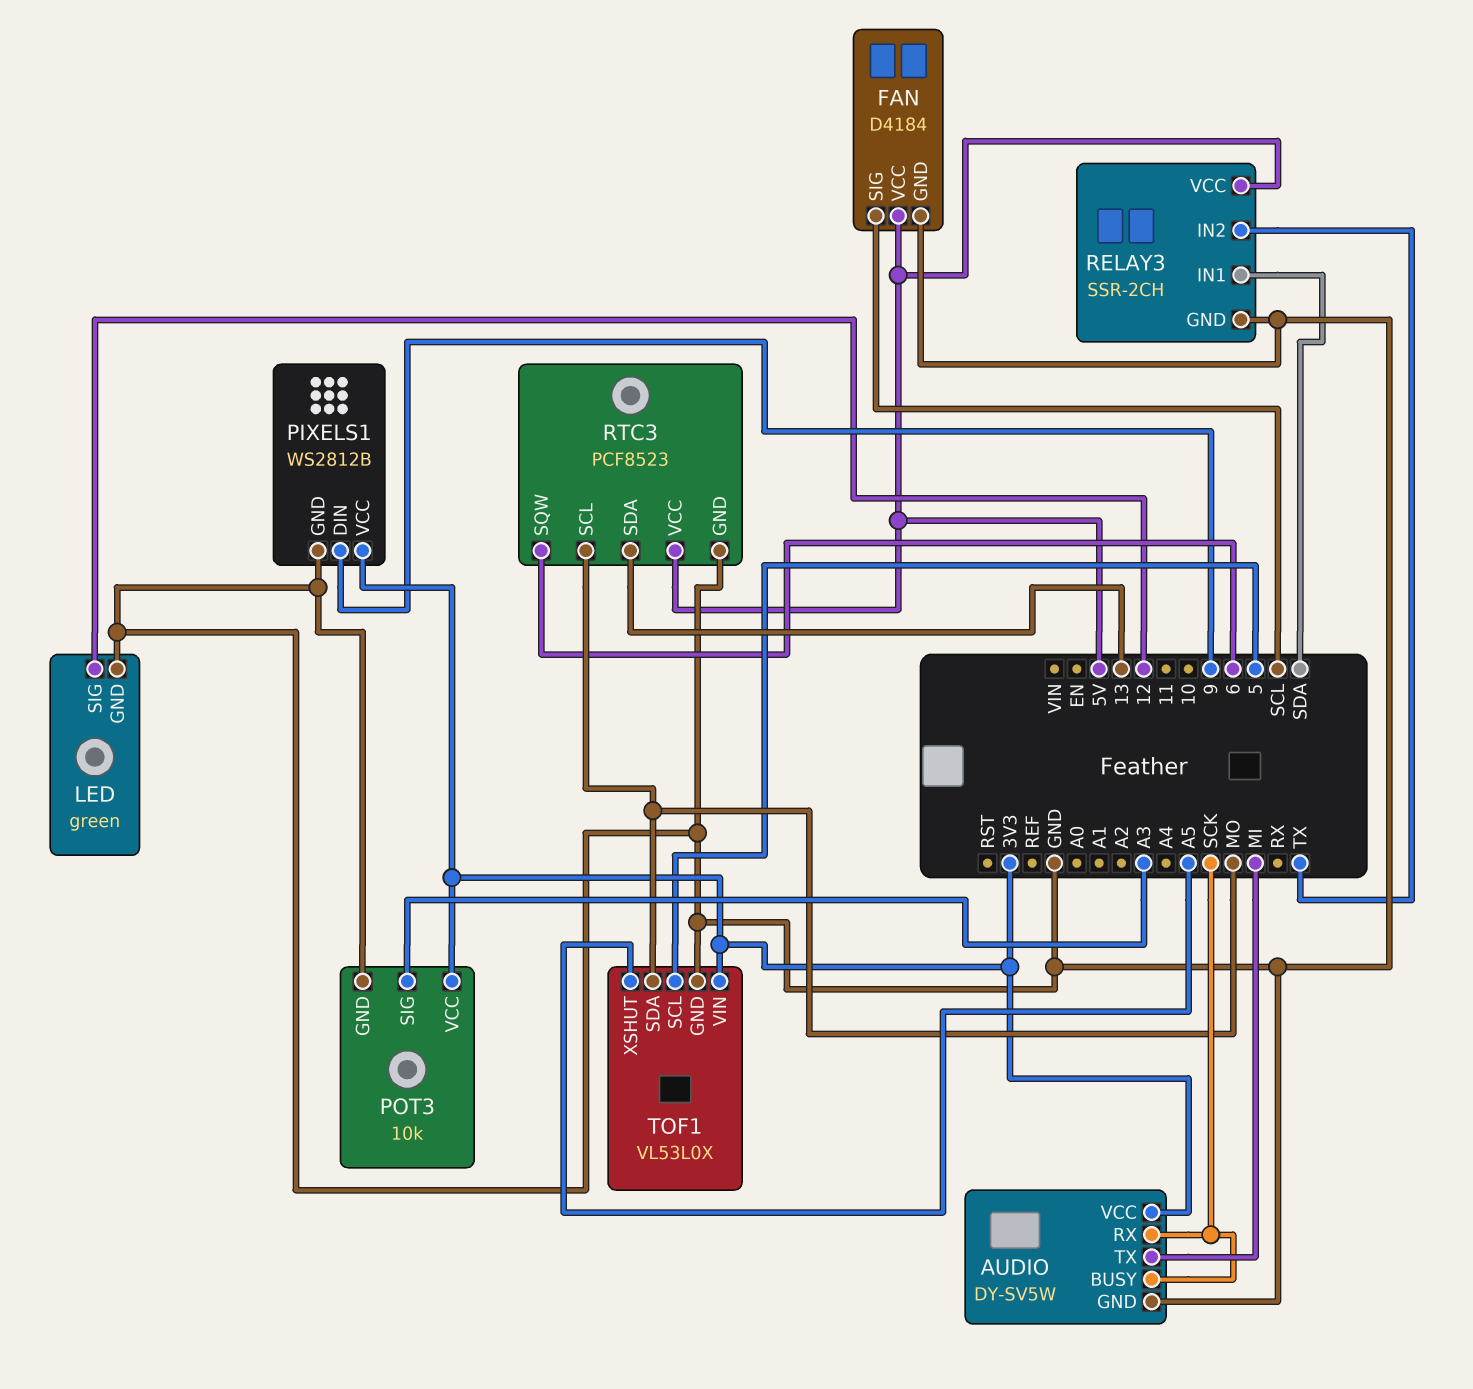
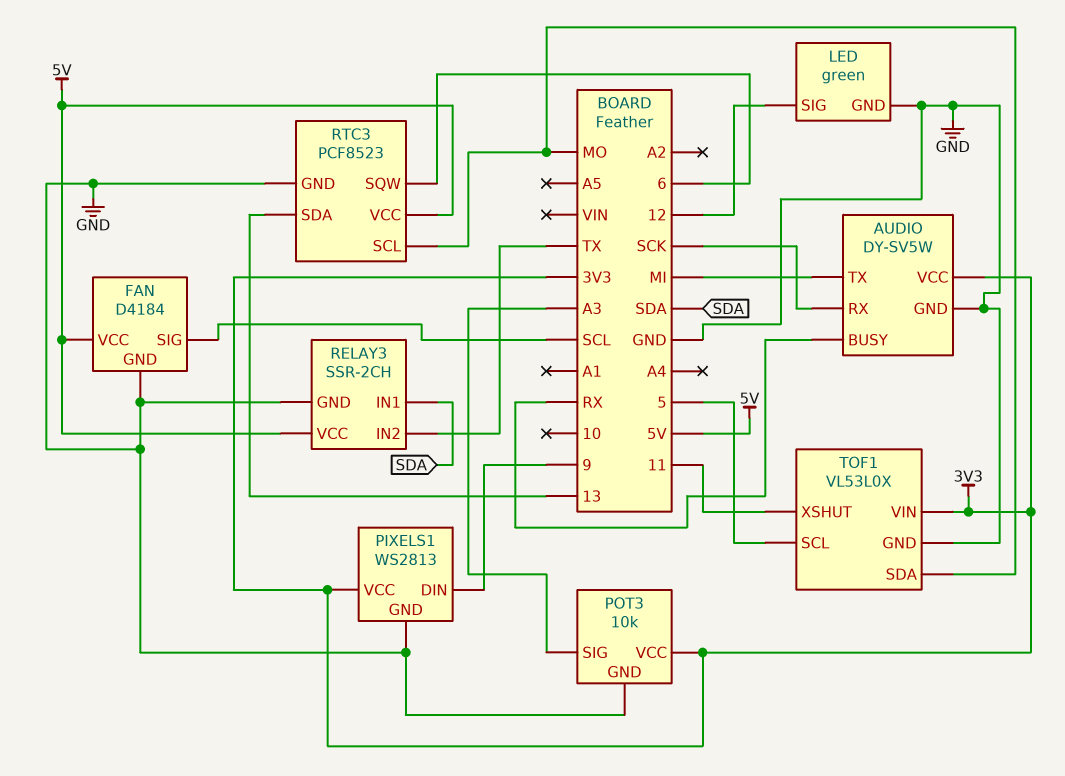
AUDIO pin BUSY: SCK -> RX
PIXELS1: WS2812B -> WS2813
TOF1 pin XSHUT: A5 -> 11

